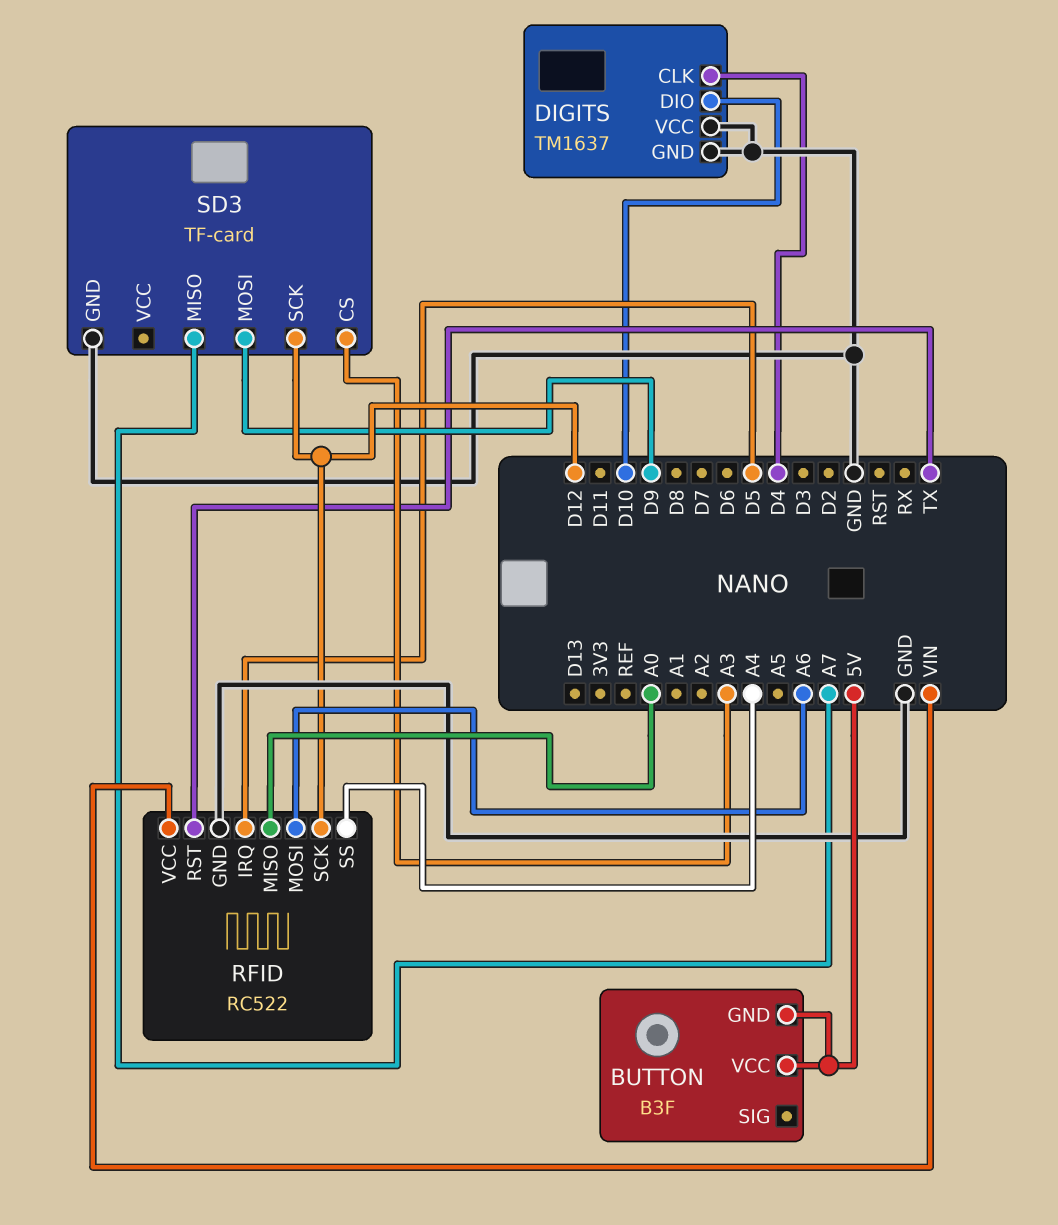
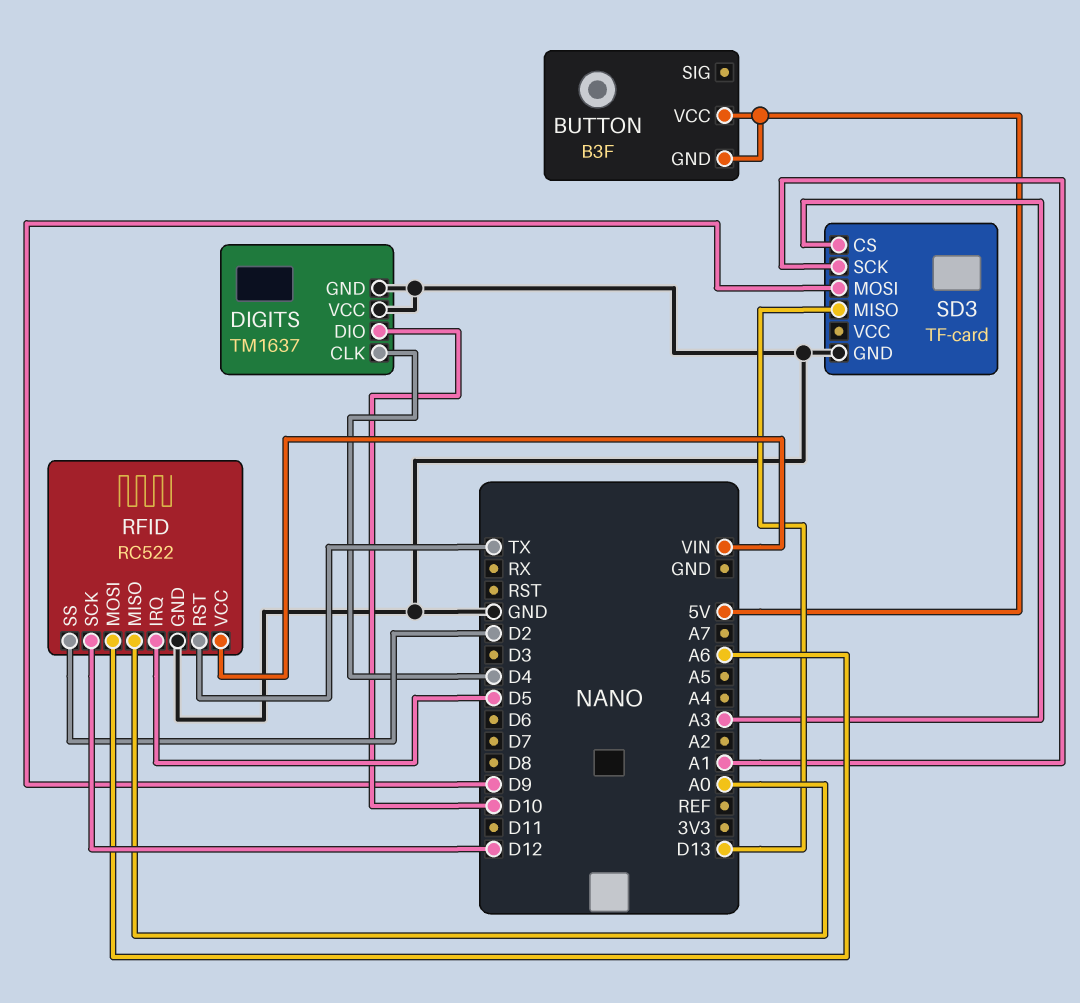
RFID pin SS: A4 -> D2
SD3 pin MISO: A7 -> D13
SD3 pin SCK: D12 -> A1

